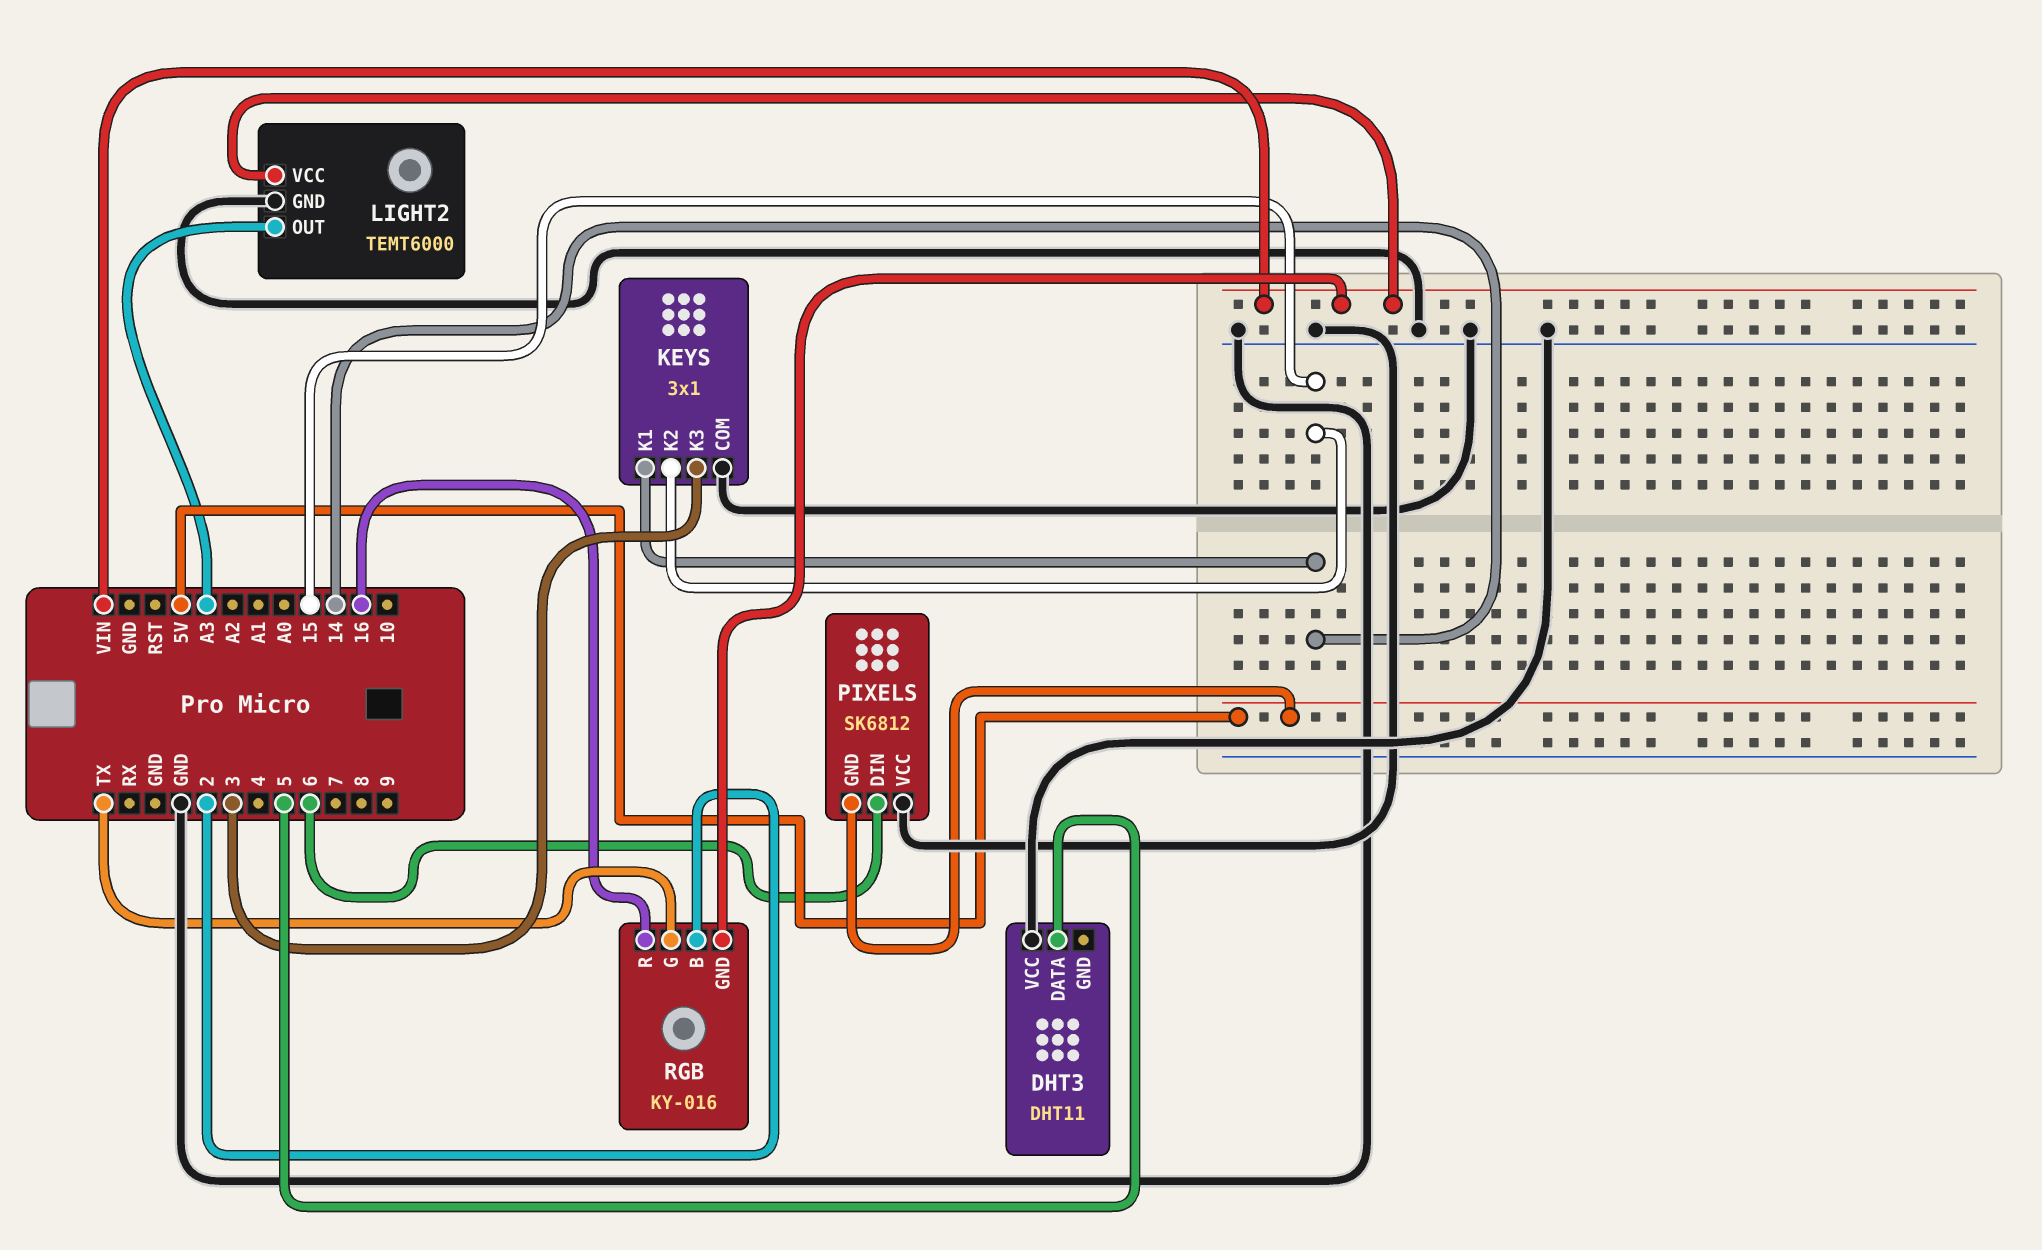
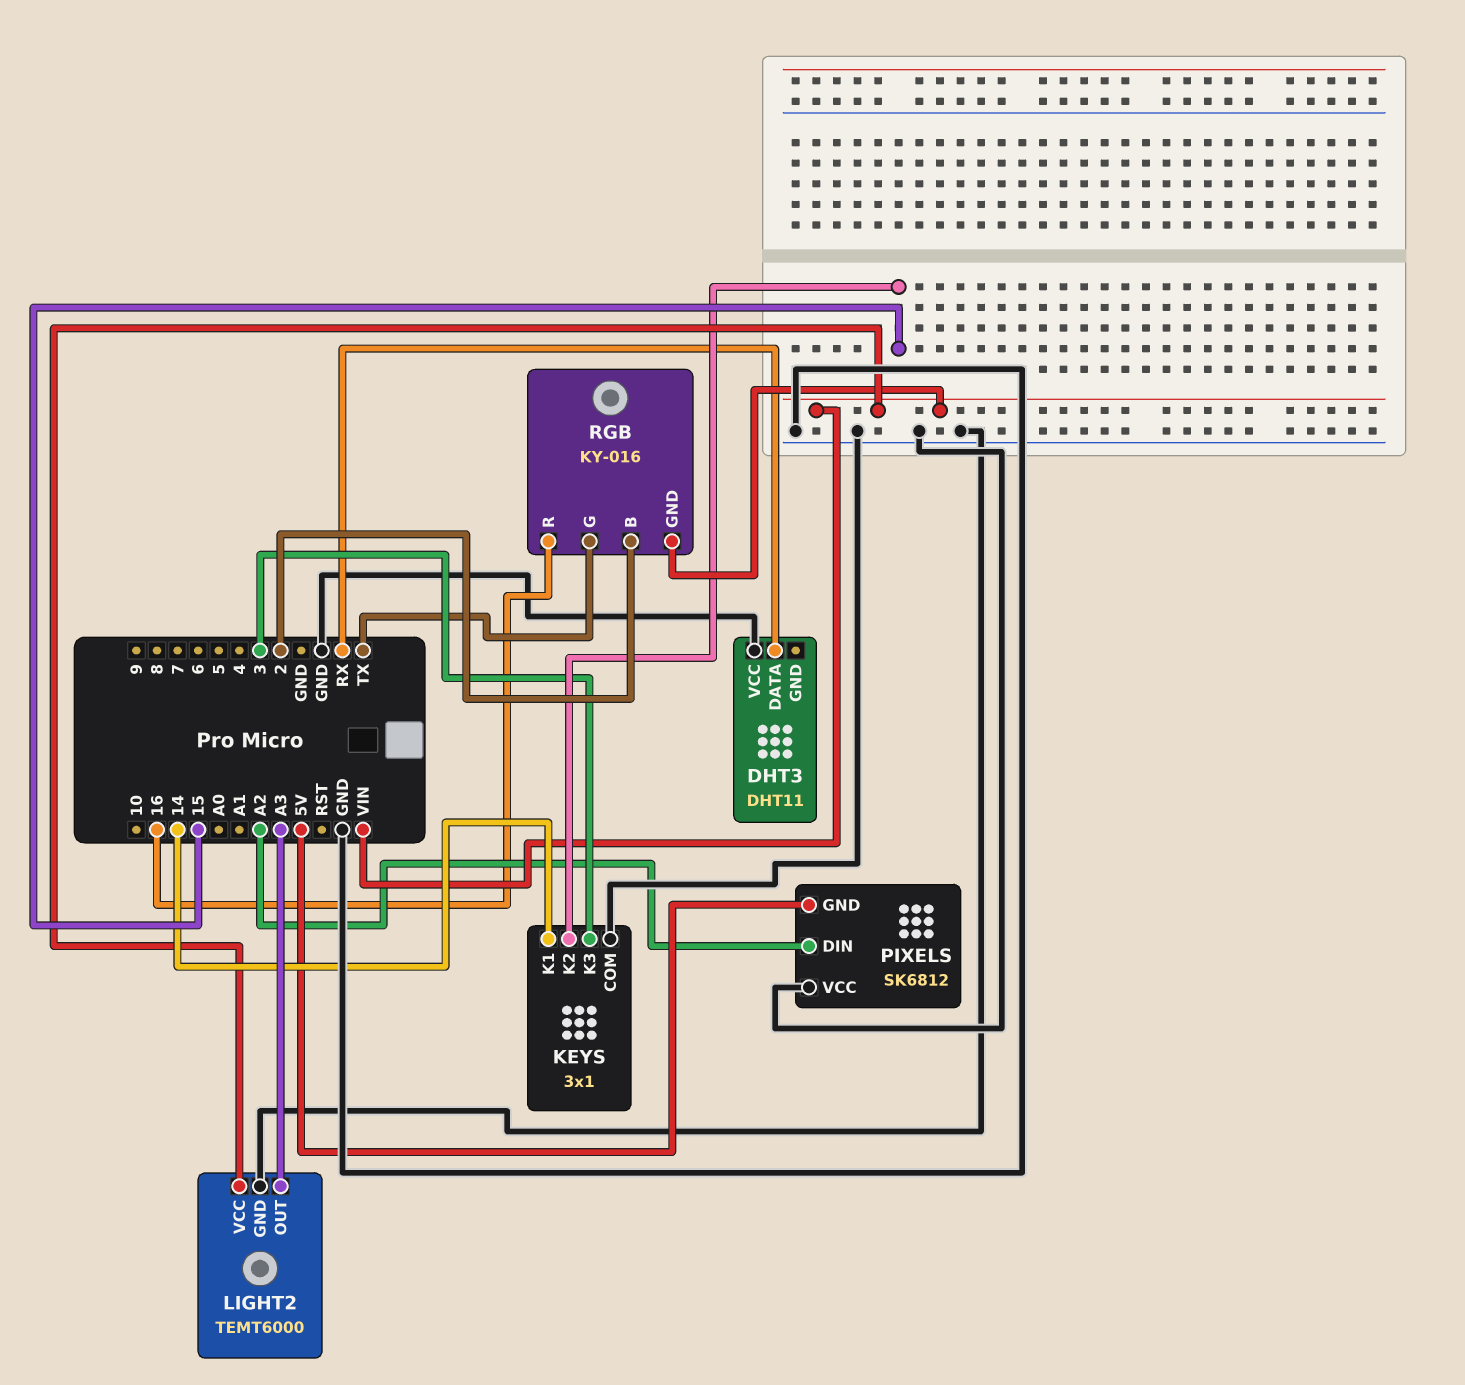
DHT3 pin DATA: 5 -> RX
PIXELS pin DIN: 6 -> A2

